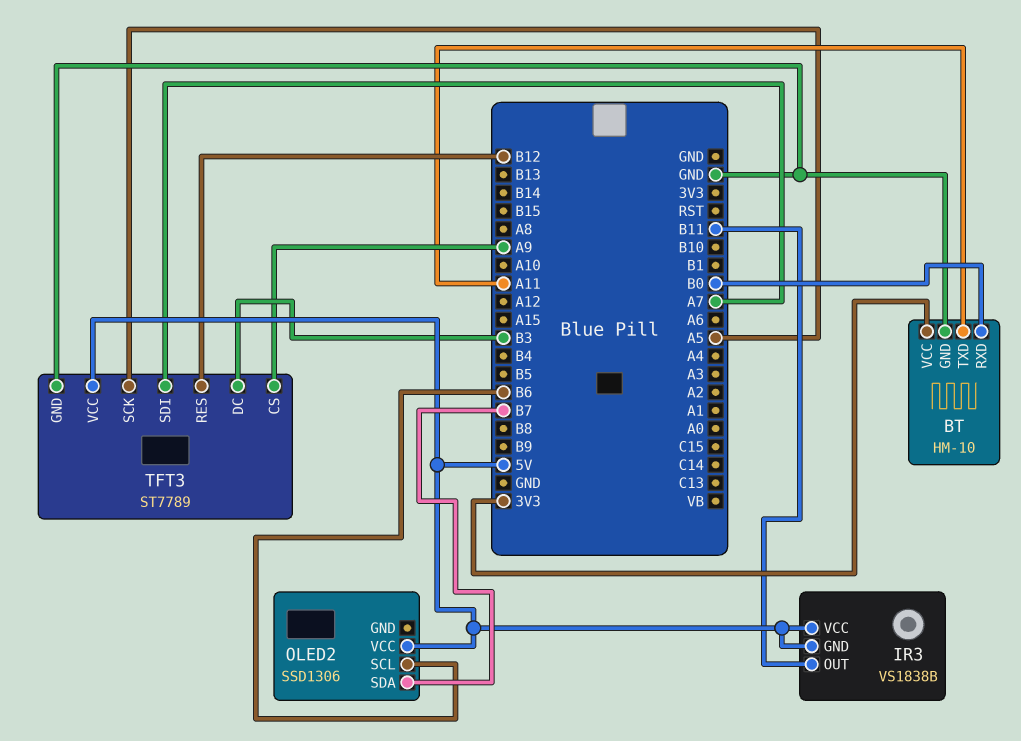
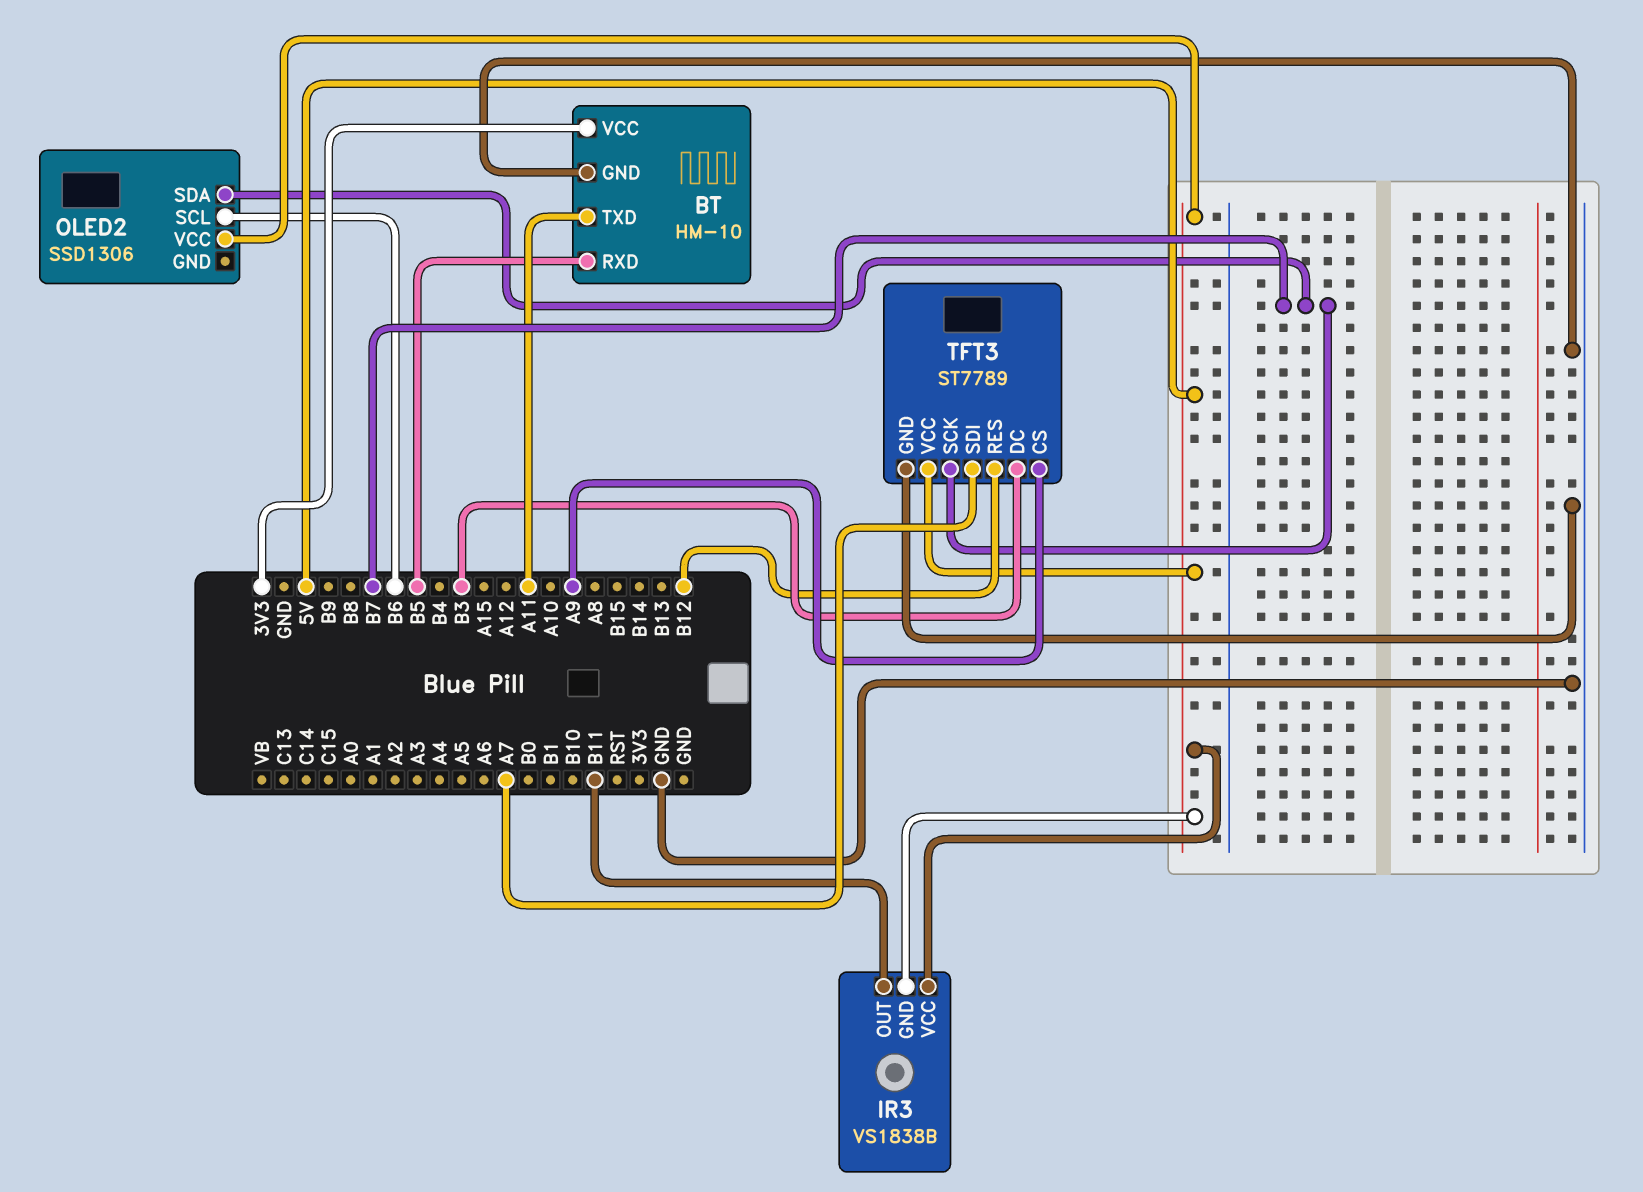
BT pin RXD: B0 -> B5
TFT3 pin SCK: A5 -> B7

